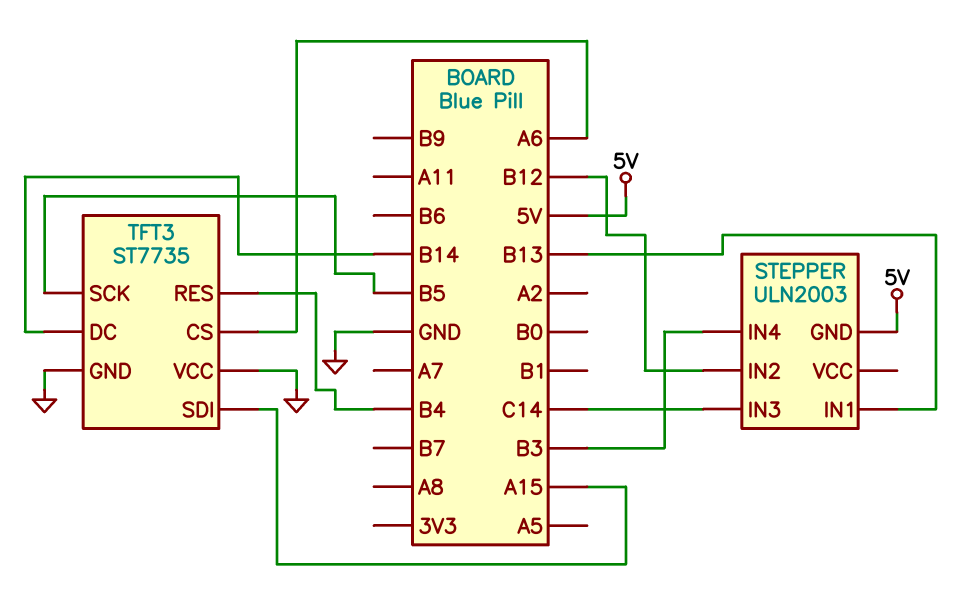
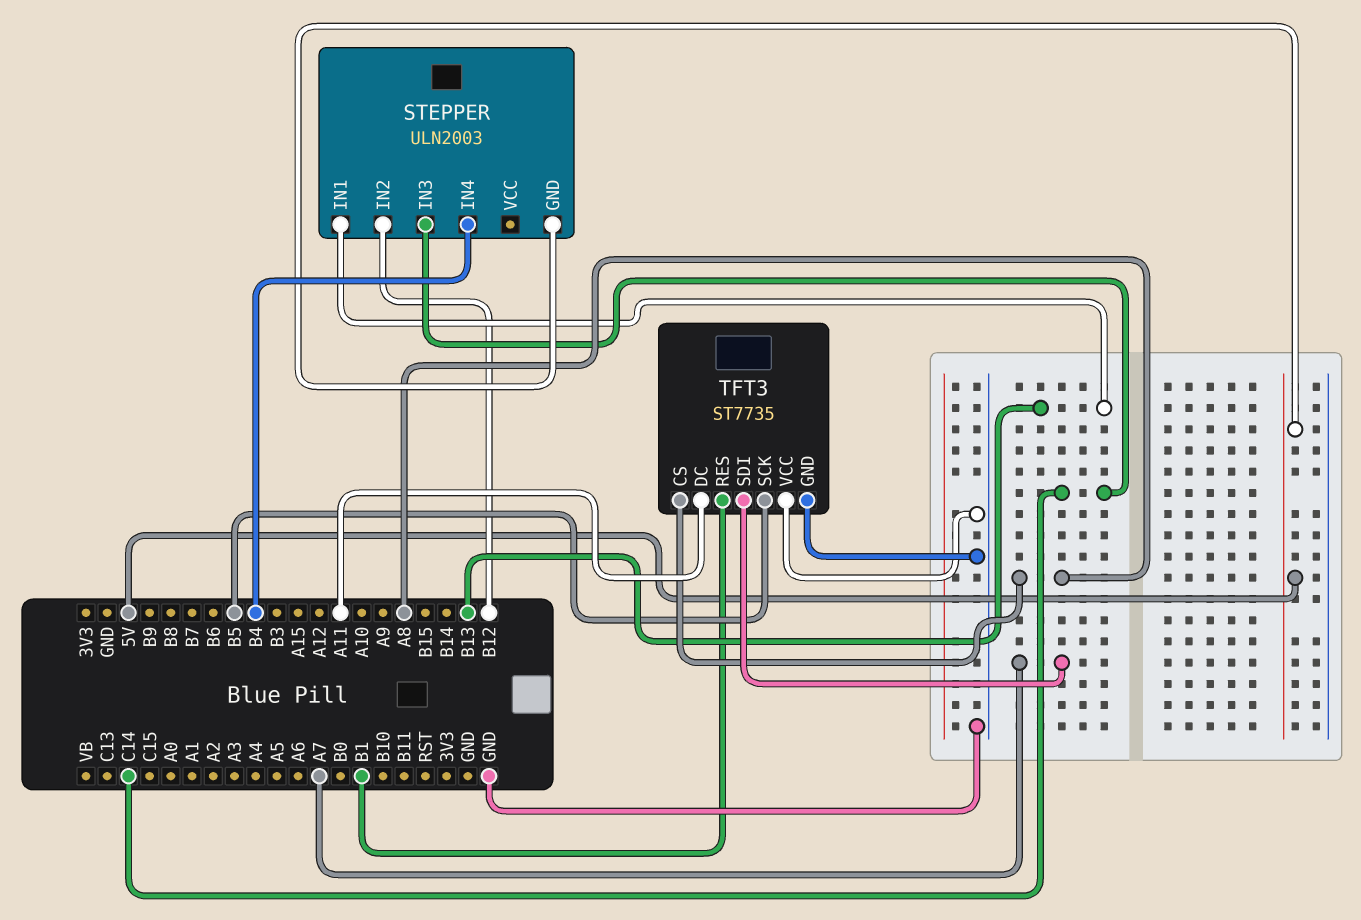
STEPPER pin IN4: B3 -> B4
TFT3 pin CS: A6 -> A8
TFT3 pin DC: B14 -> A11
TFT3 pin RES: B4 -> B1
TFT3 pin SDI: A15 -> A7

